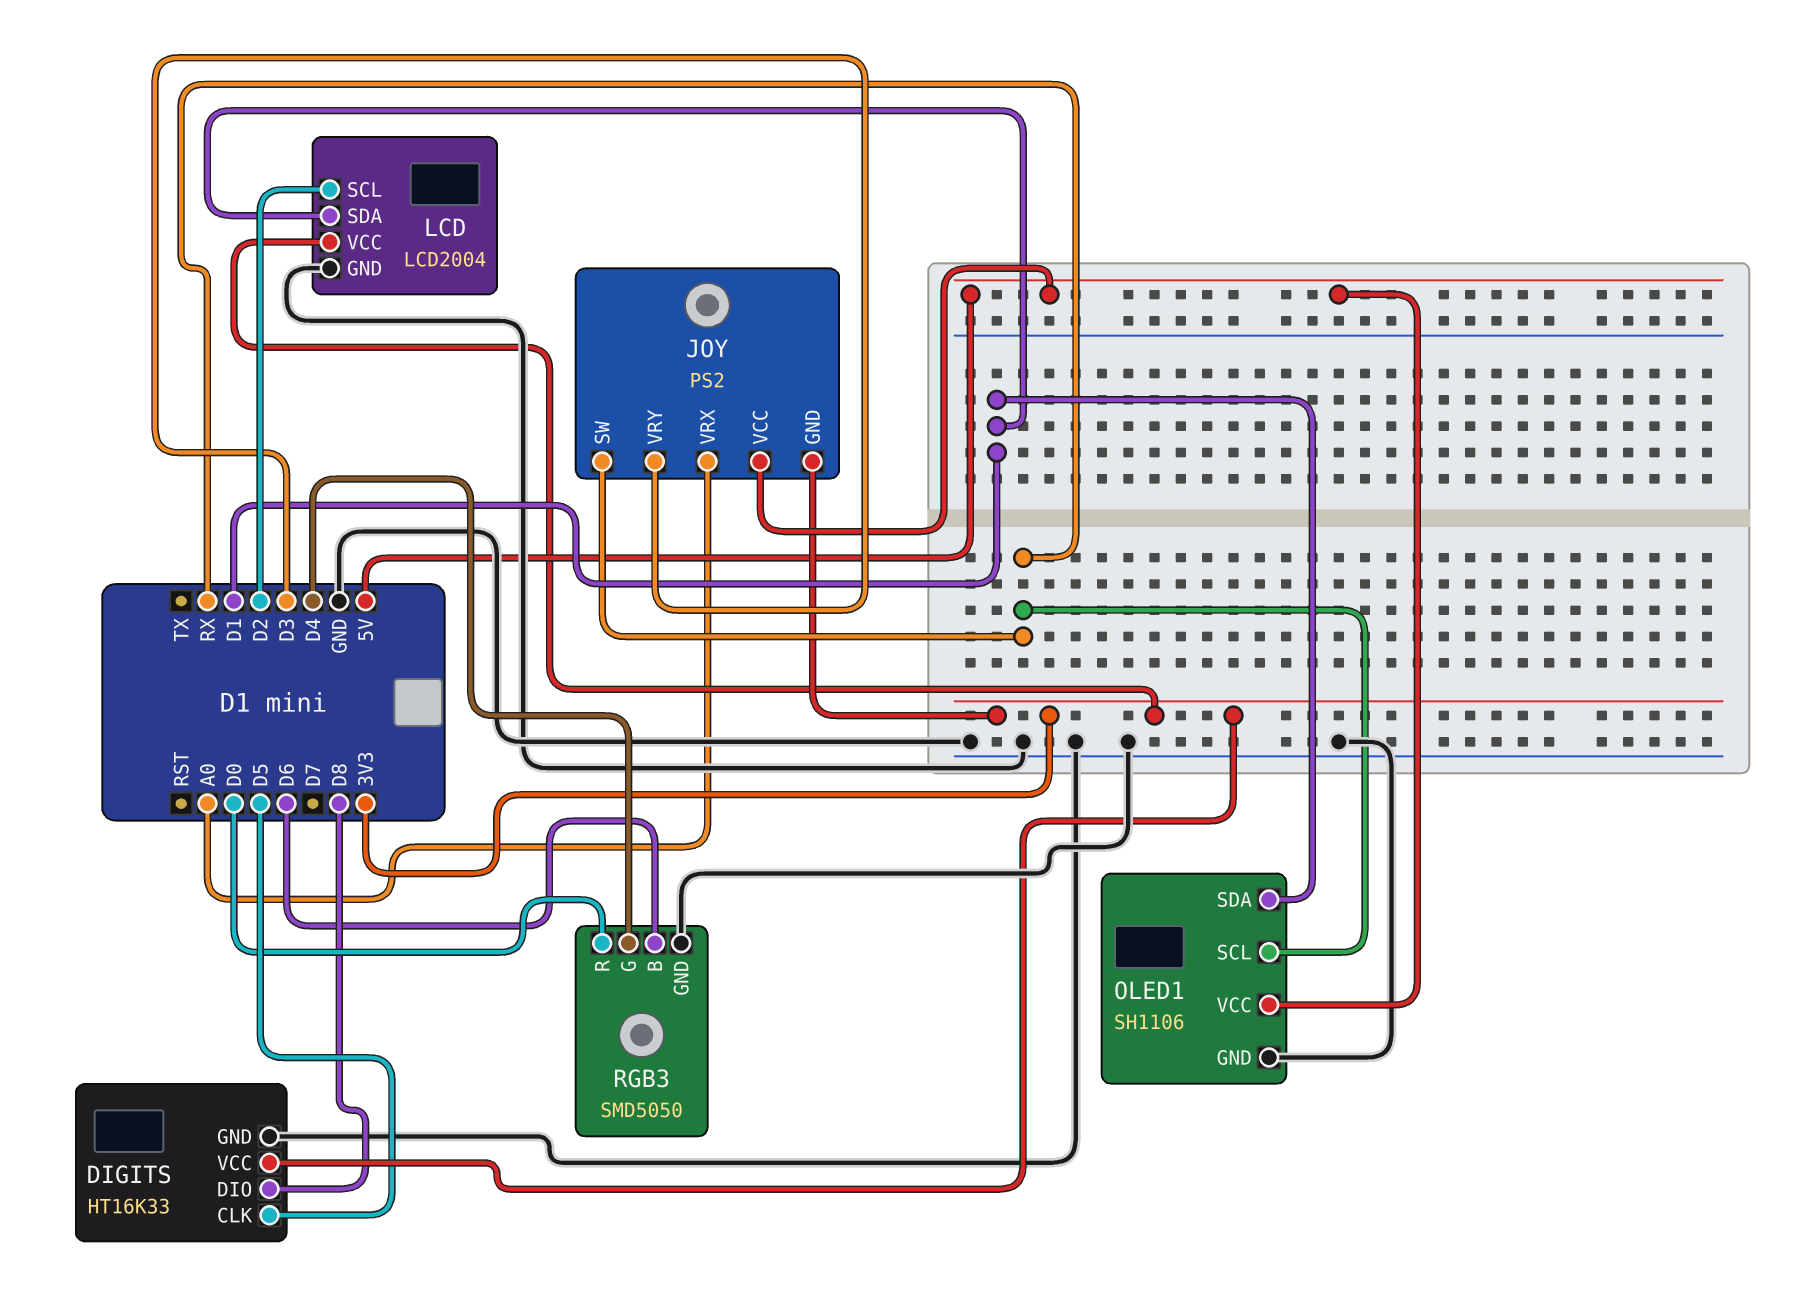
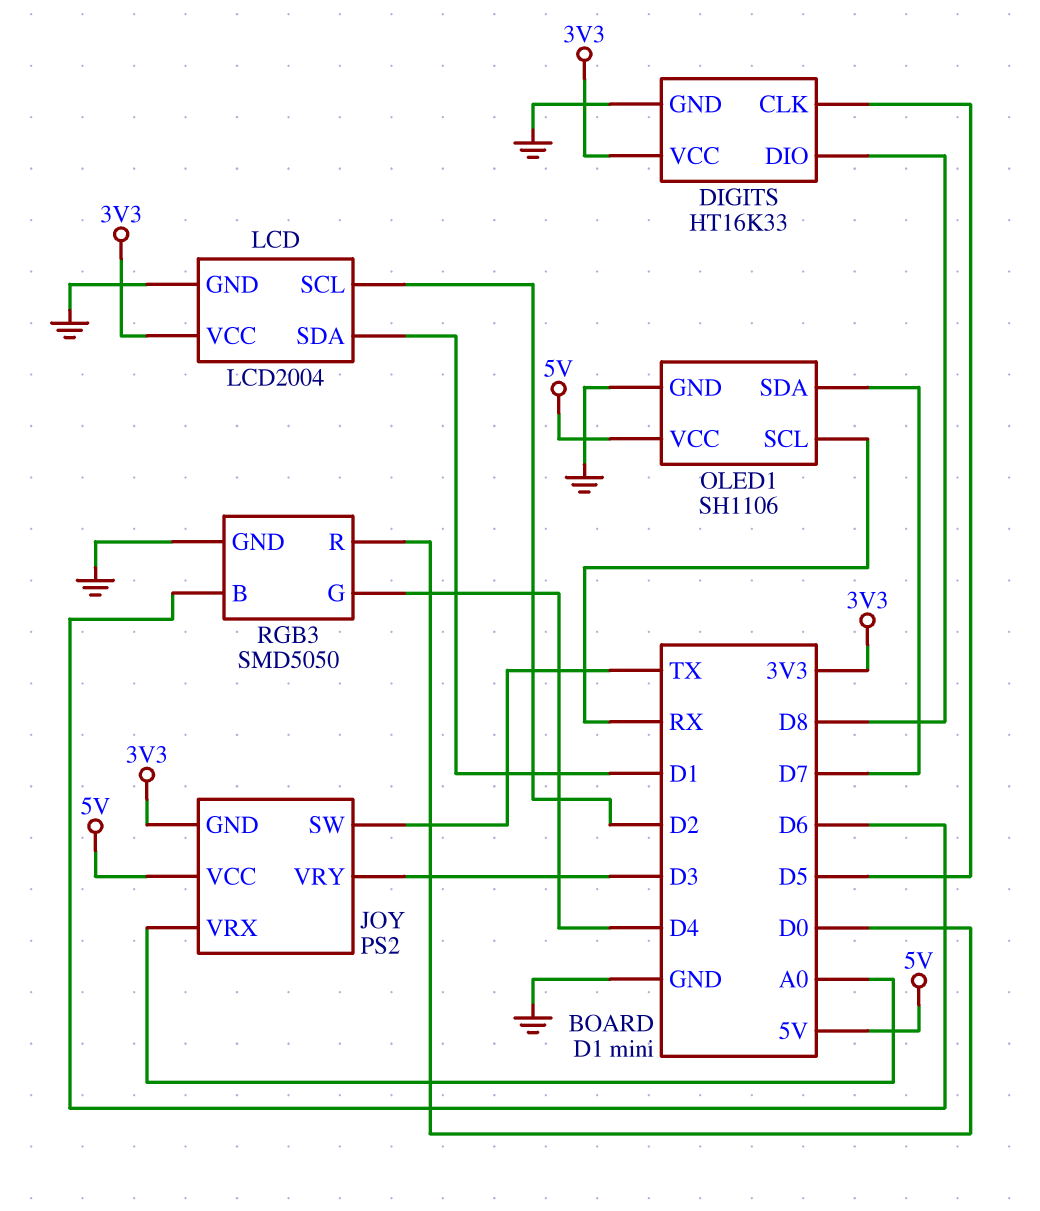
JOY pin SW: RX -> TX
OLED1 pin SDA: D1 -> D7

